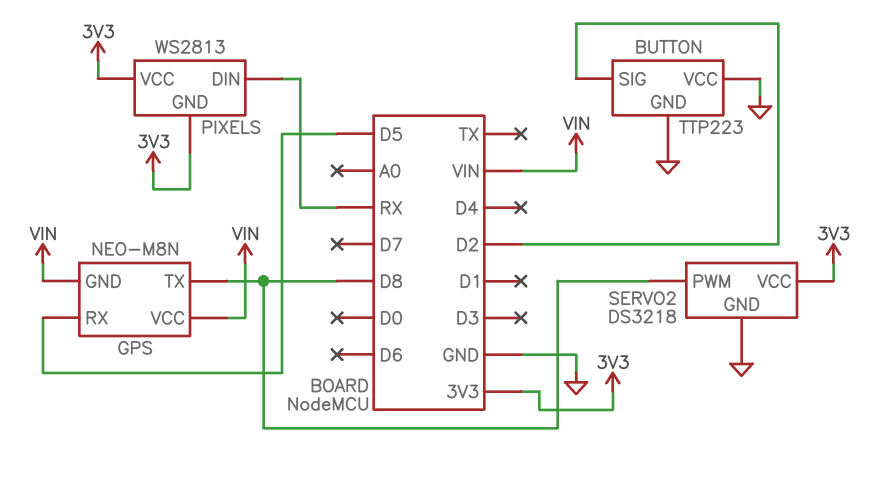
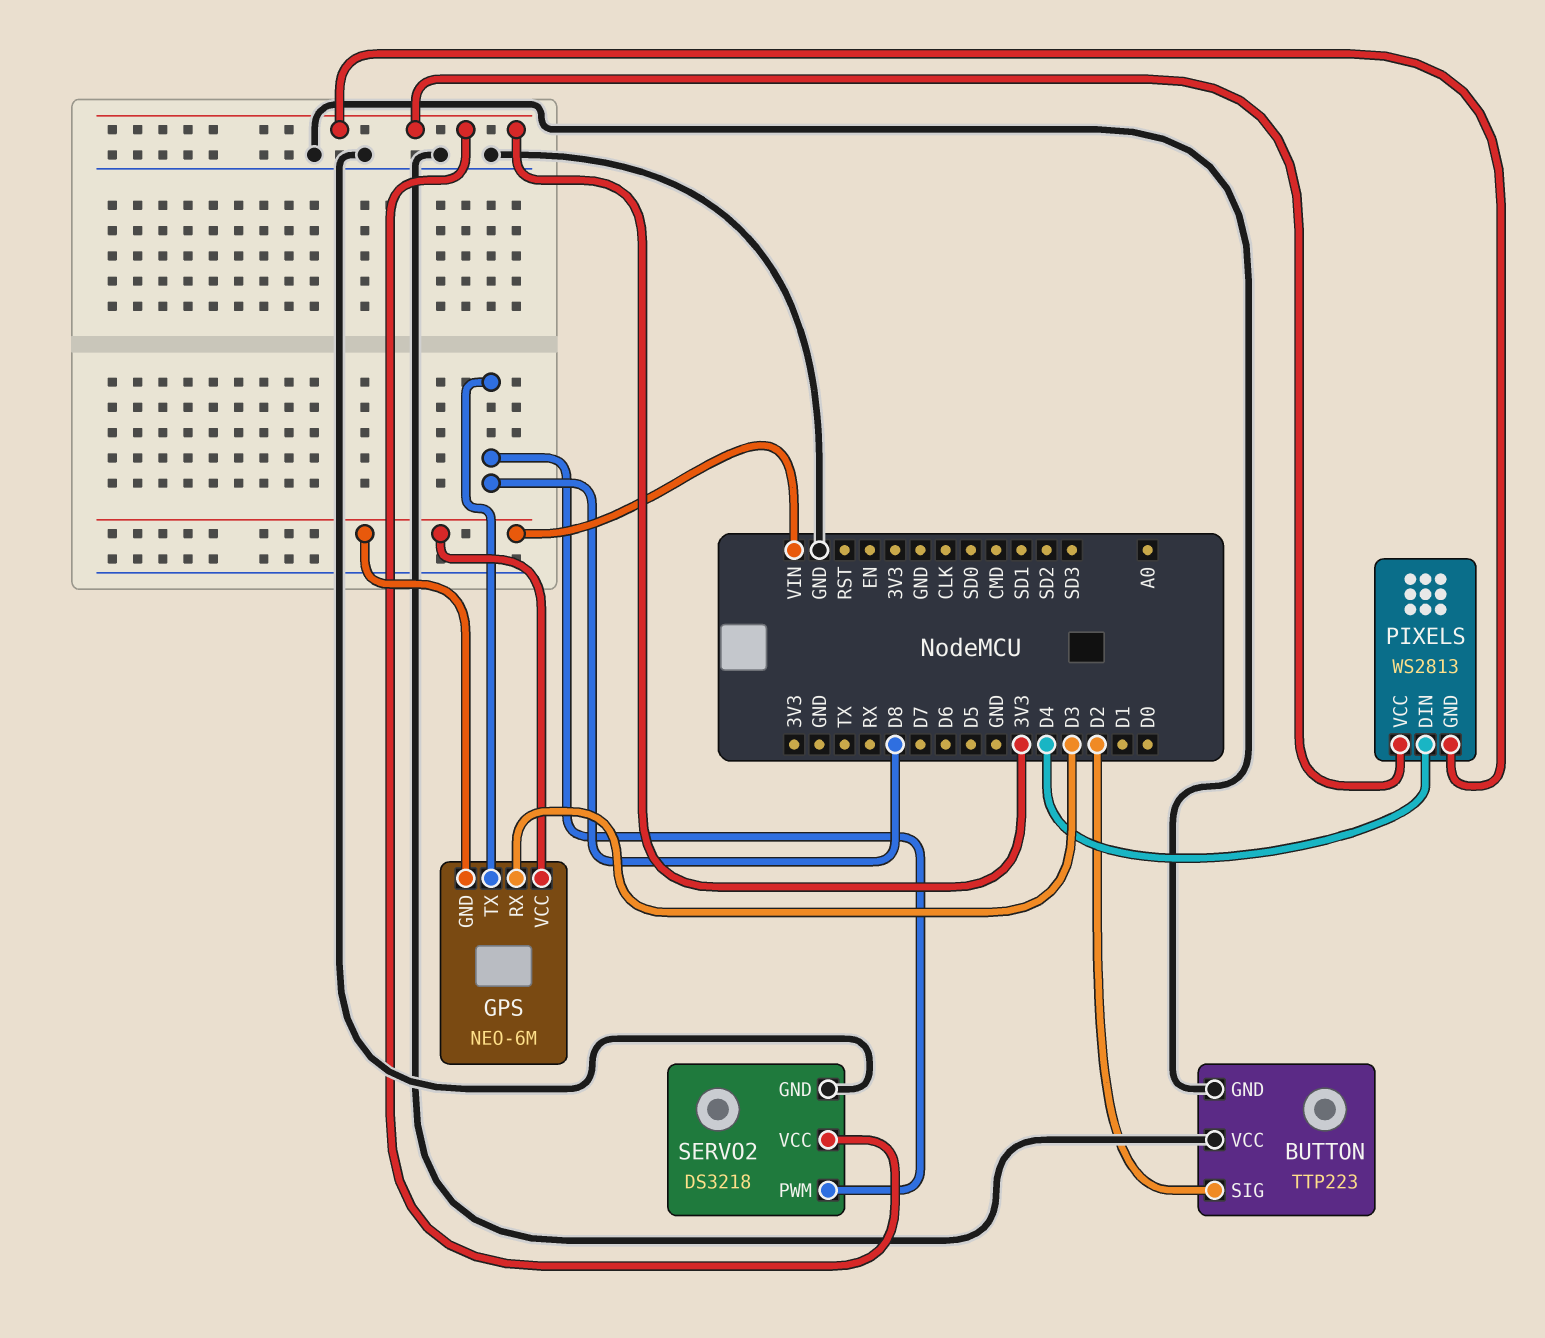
GPS: NEO-M8N -> NEO-6M
GPS pin RX: D5 -> D3
PIXELS pin DIN: RX -> D4

